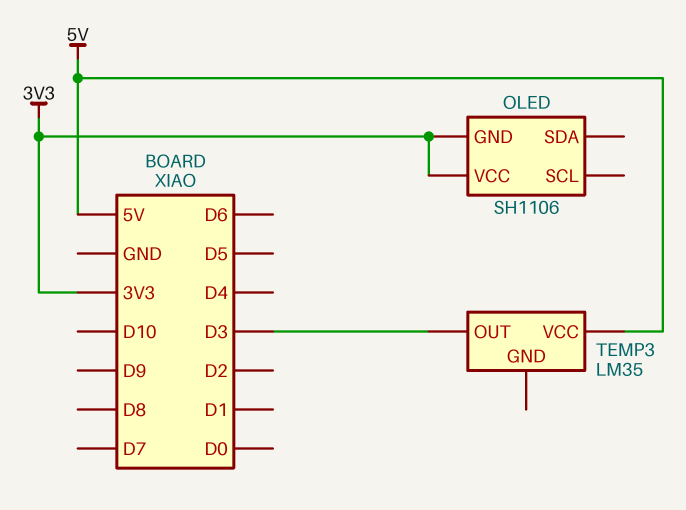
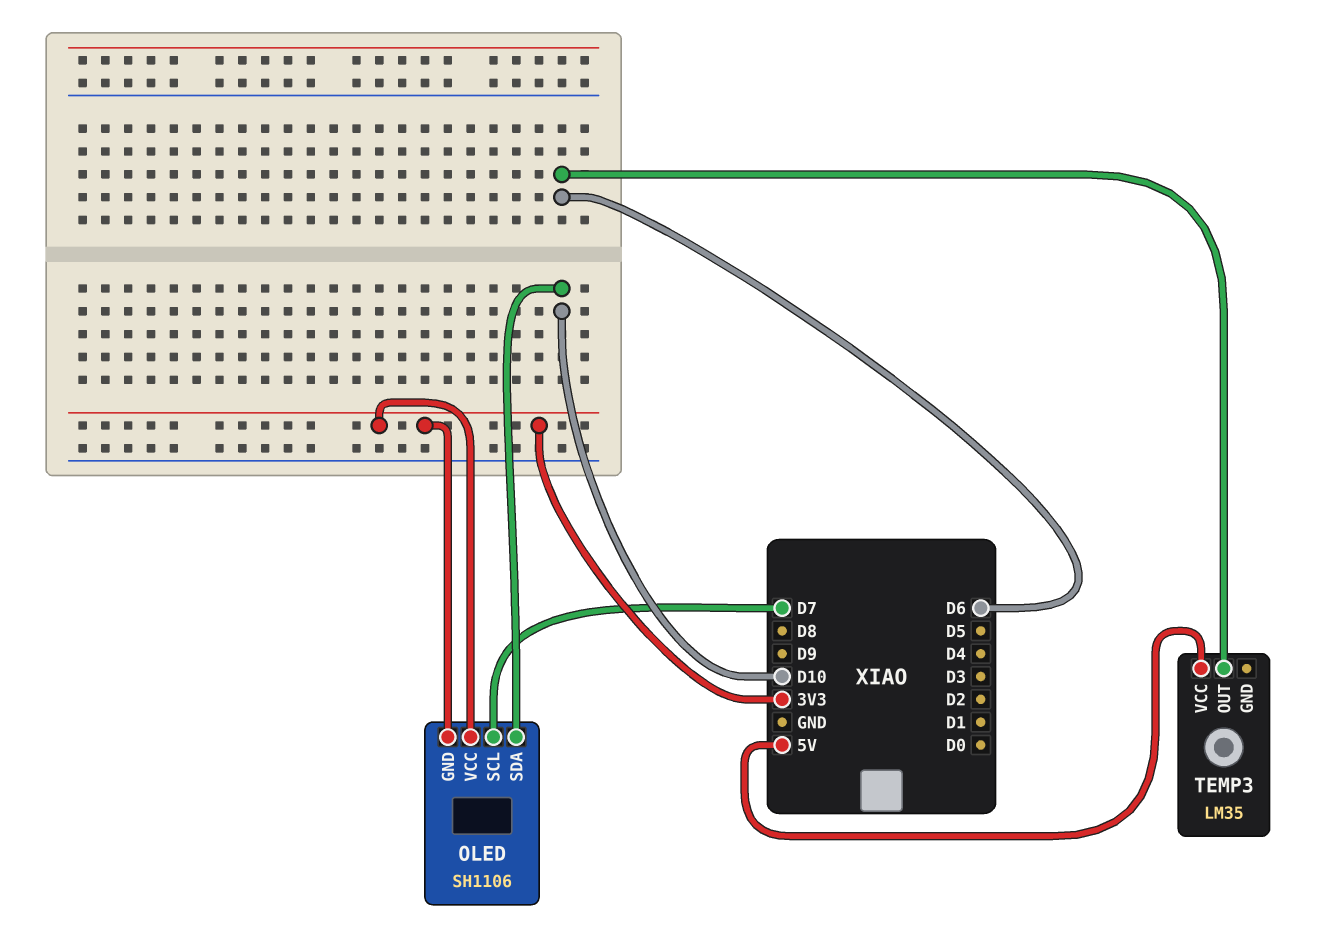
OLED pin SCL: none -> D7
OLED pin SDA: none -> D10
TEMP3 pin OUT: D3 -> D6

